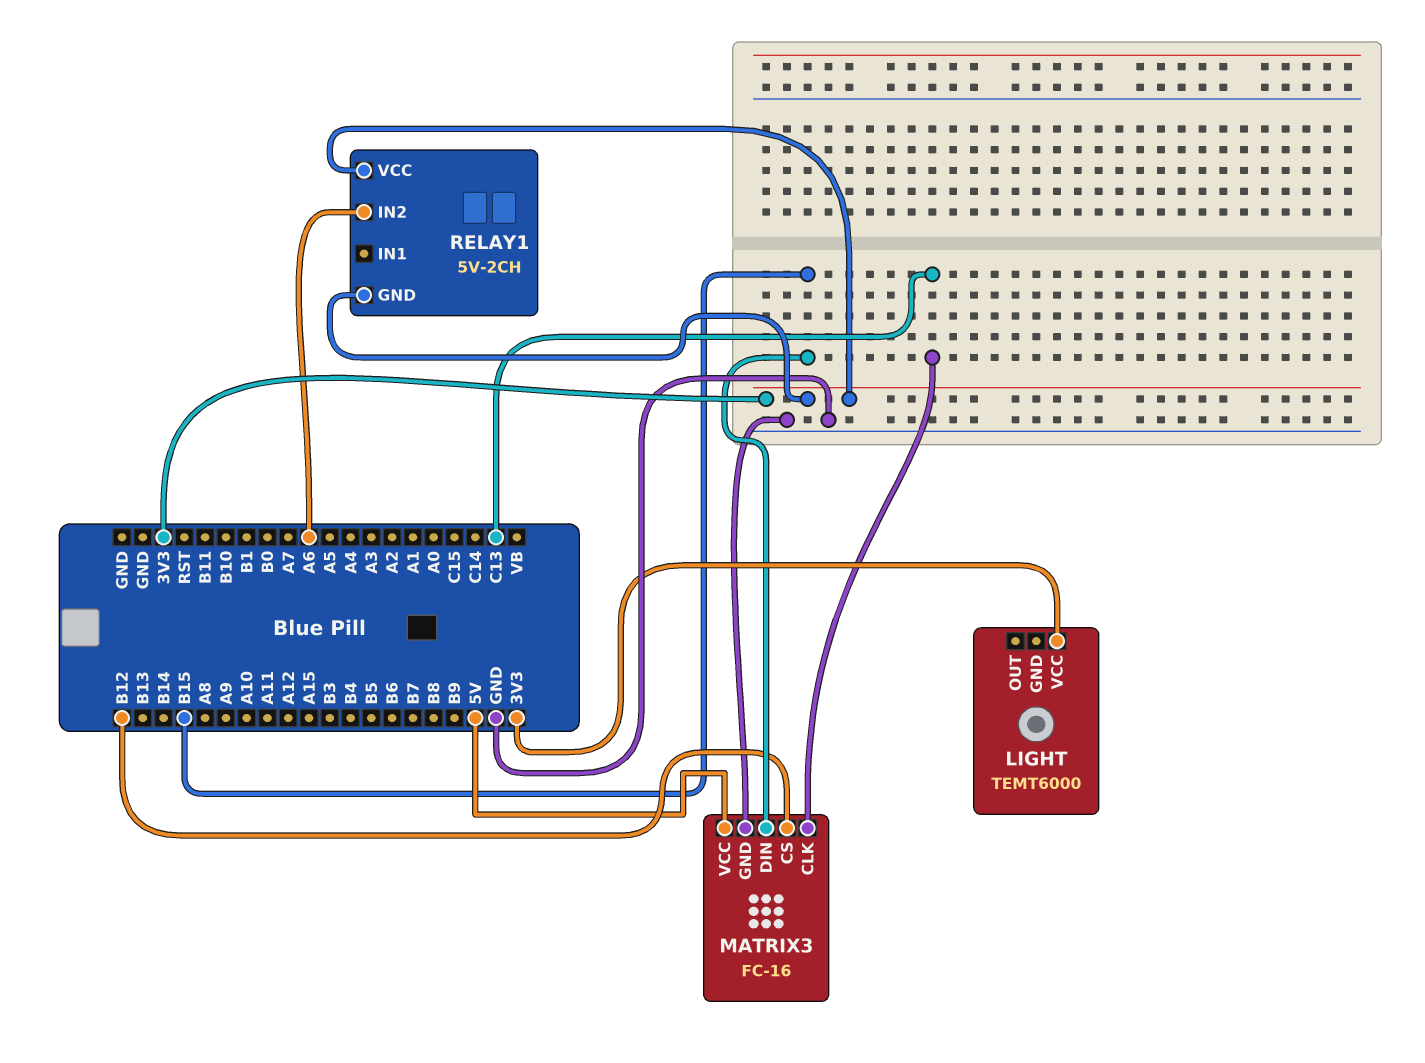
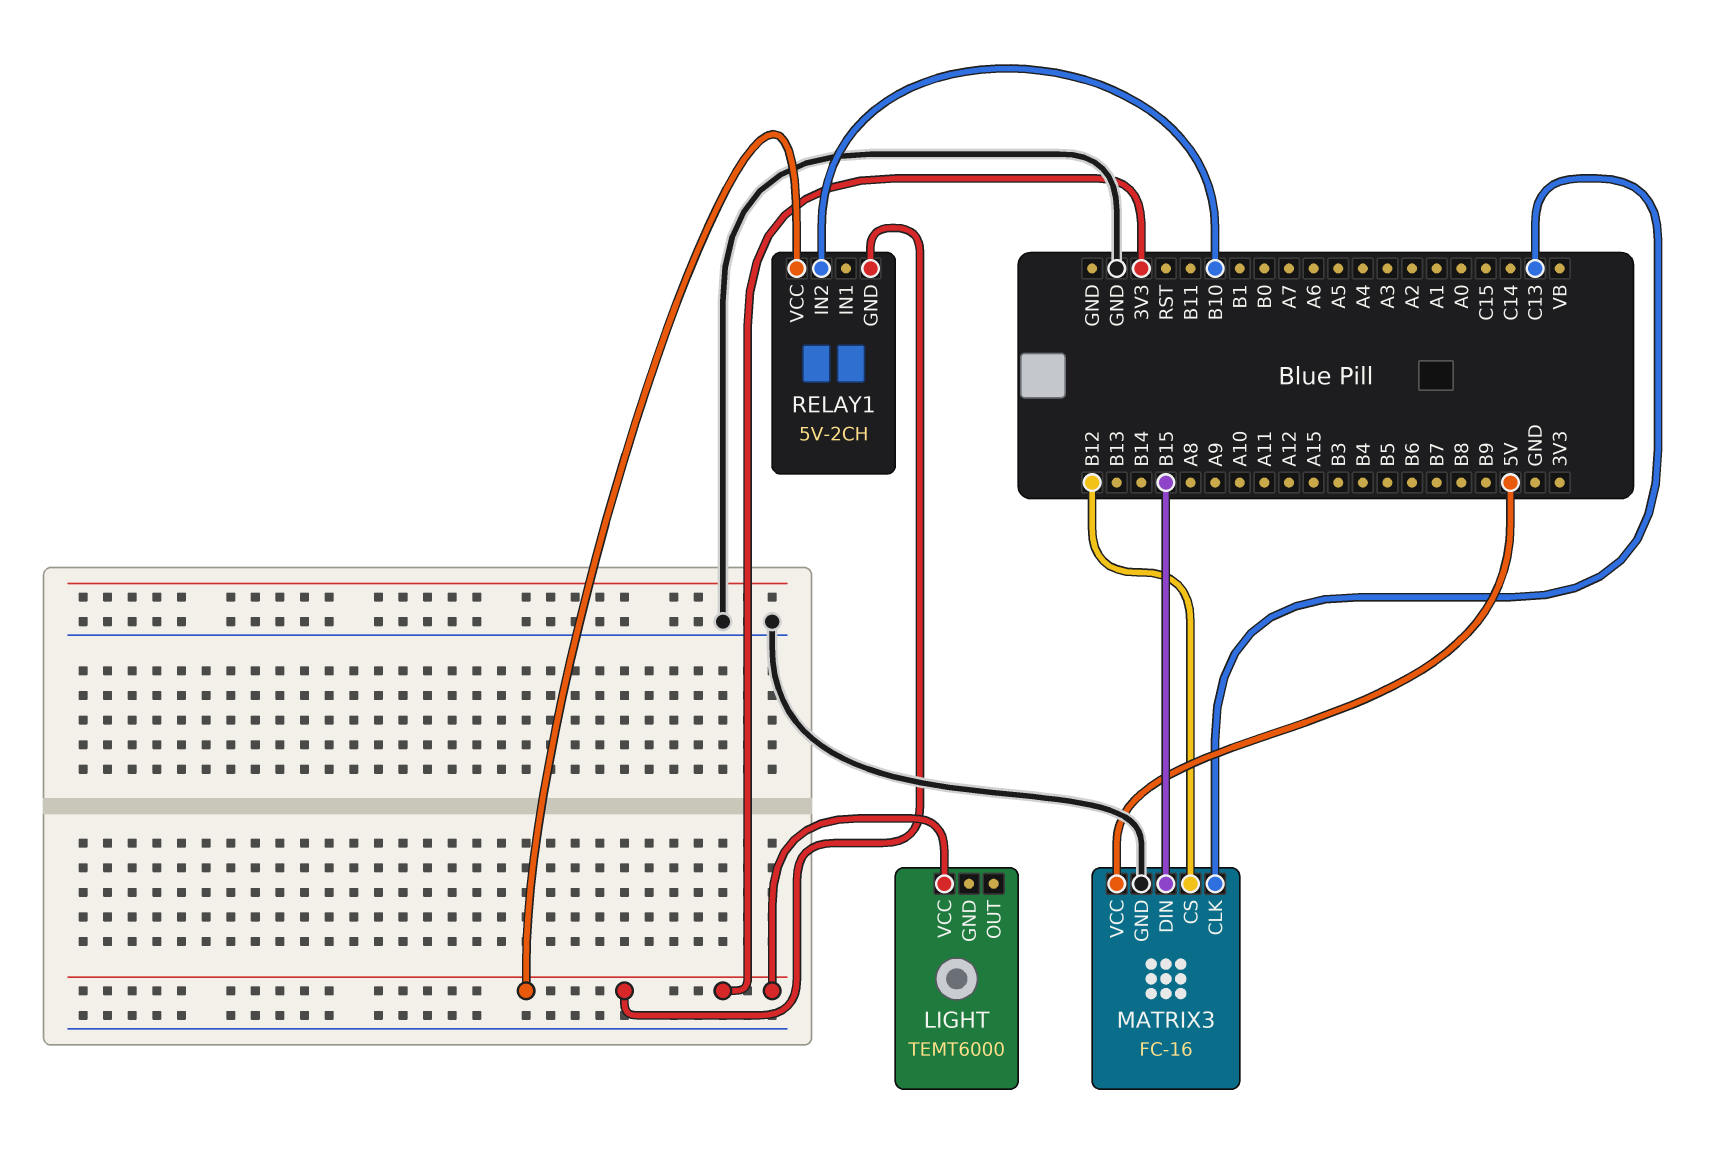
RELAY1 pin IN2: A6 -> B10

